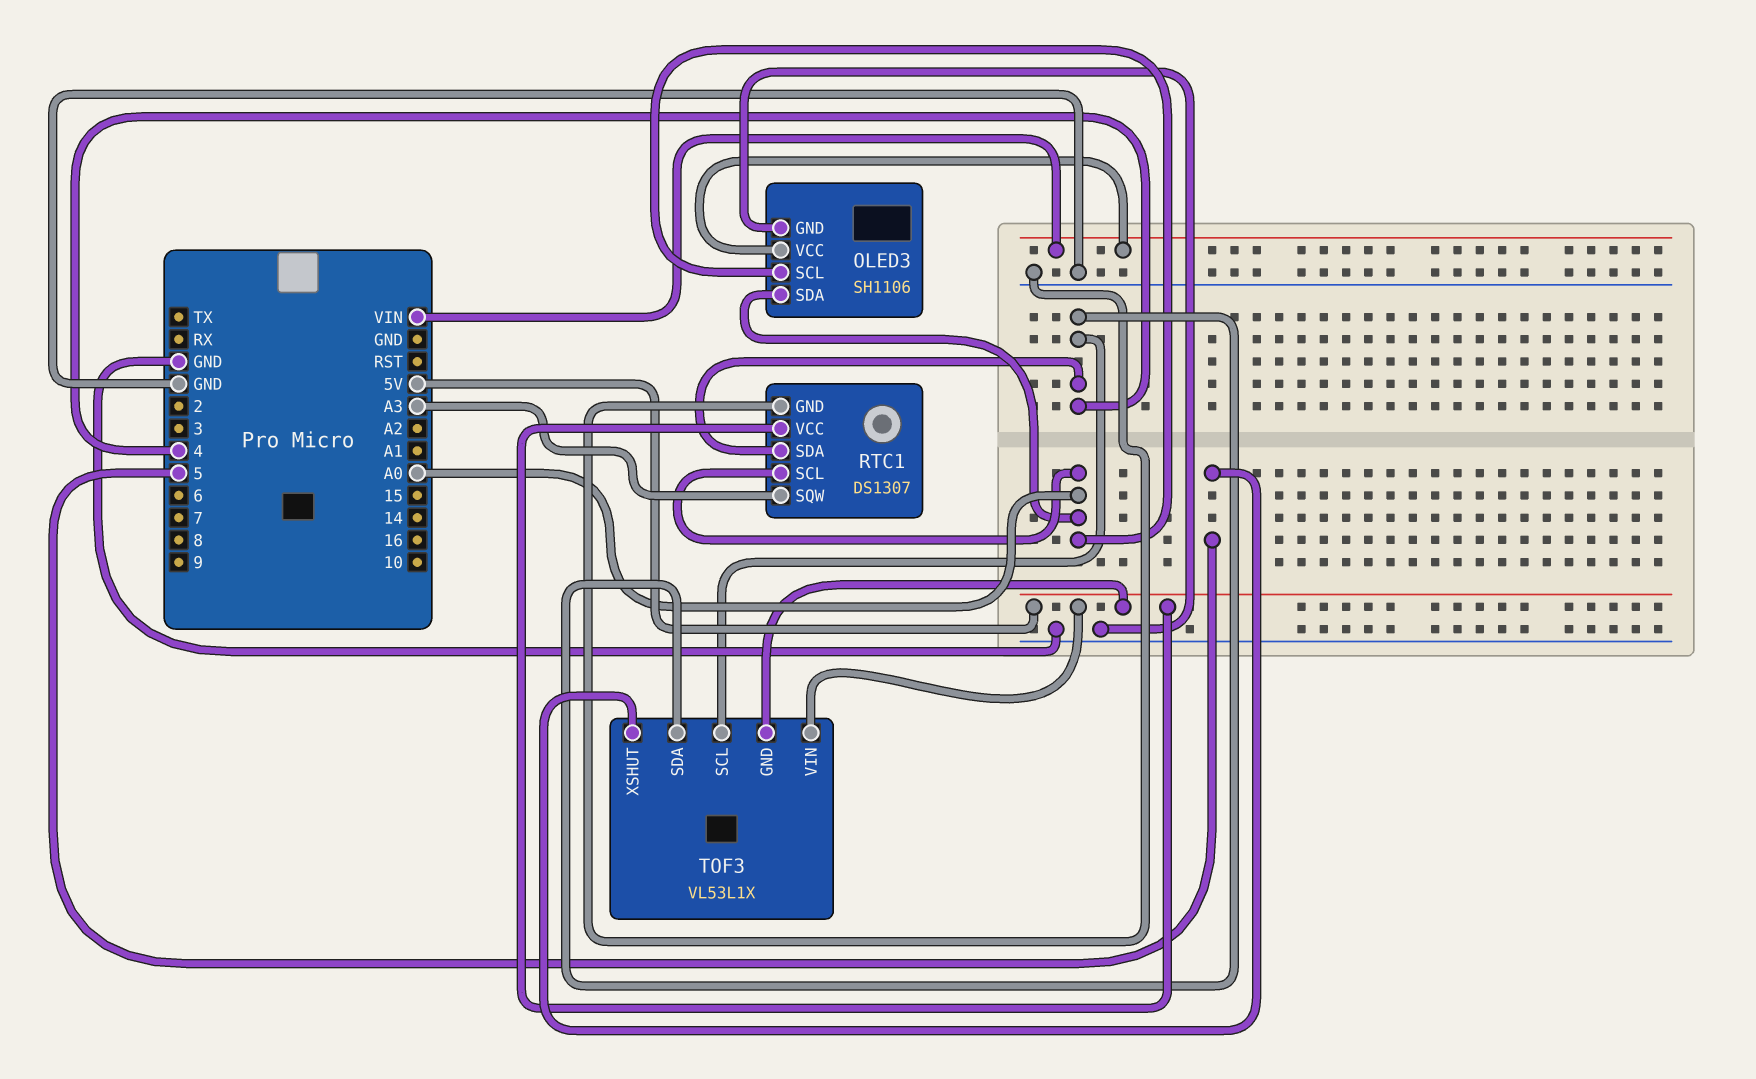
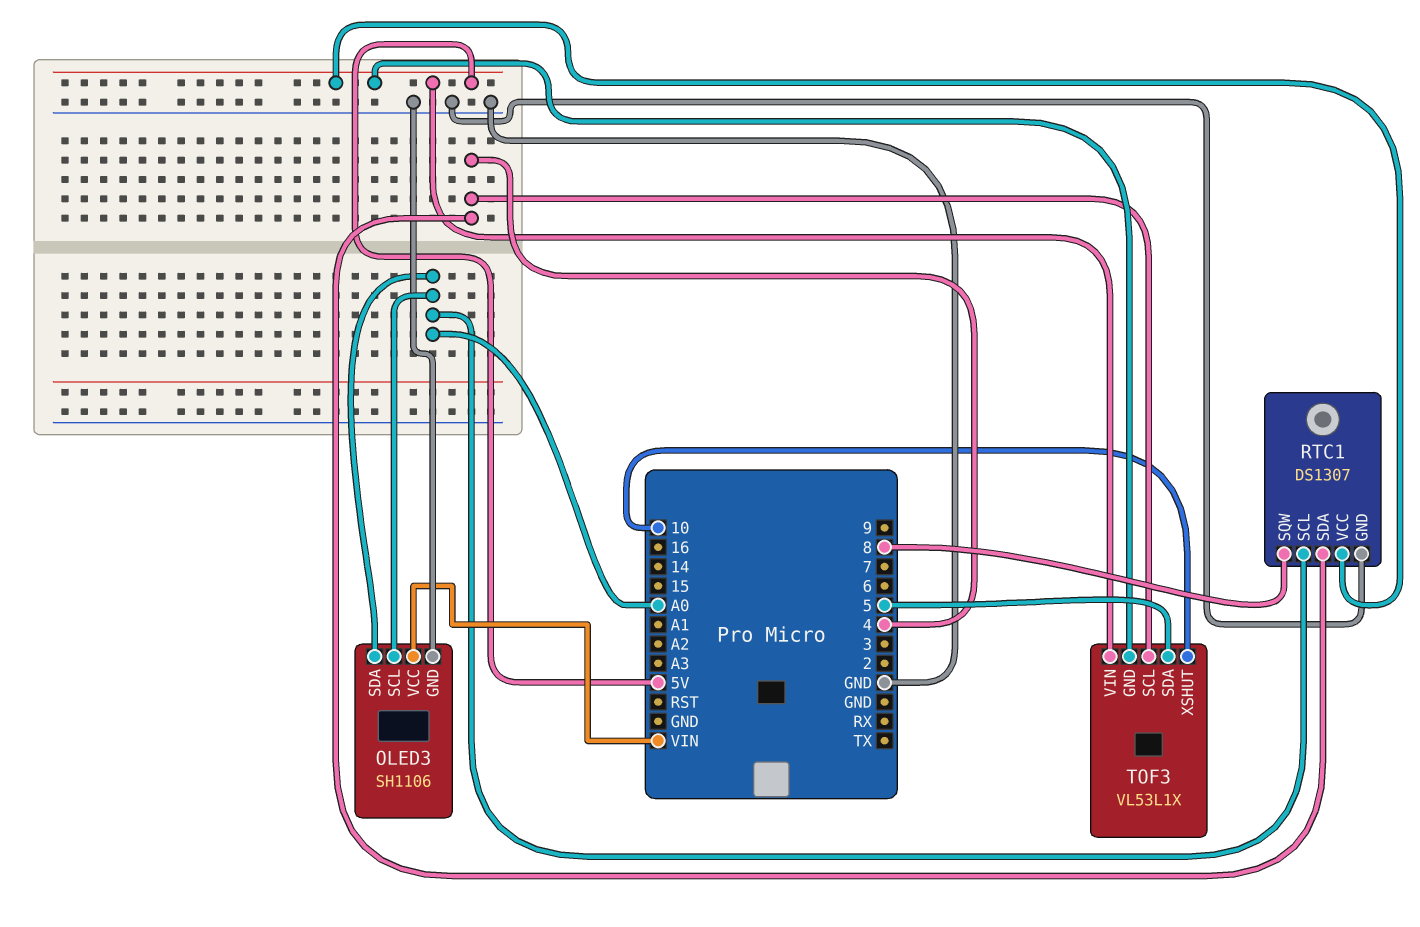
RTC1 pin SQW: A3 -> 8
TOF3 pin SDA: 4 -> 5
TOF3 pin XSHUT: 5 -> 10

